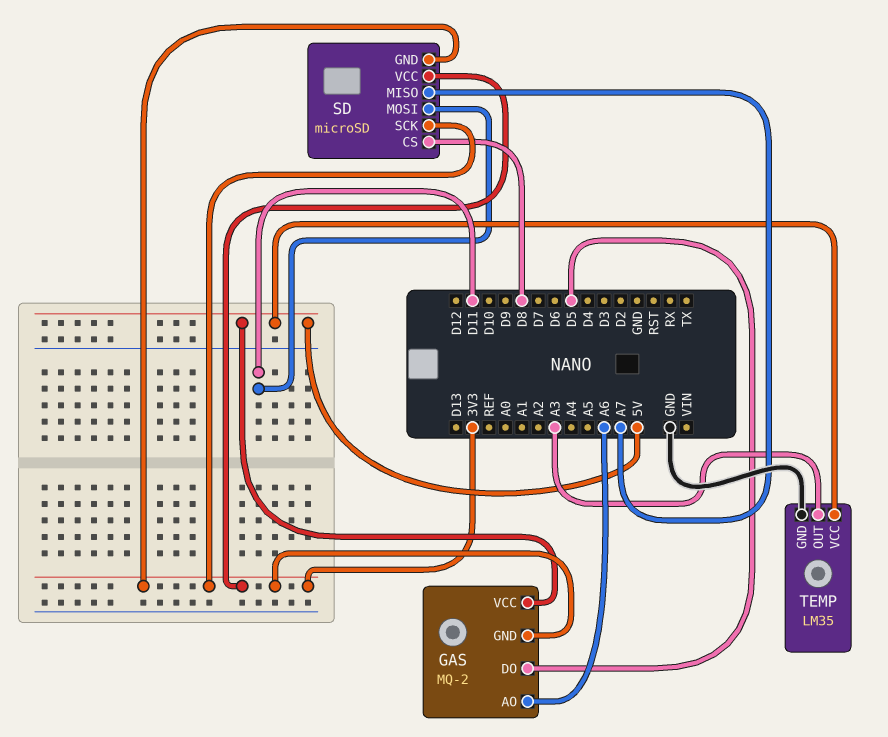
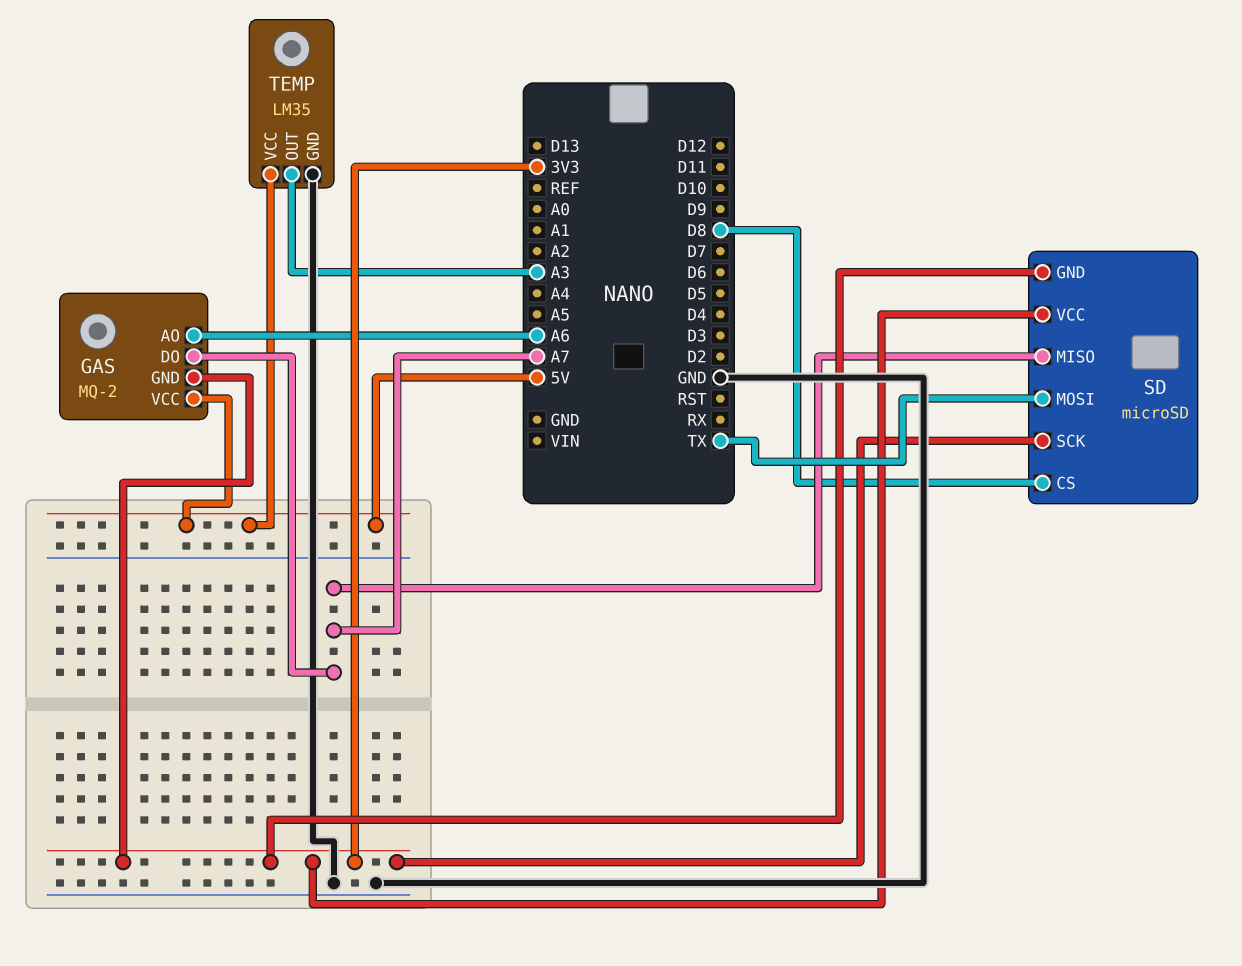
GAS pin DO: D5 -> A7
SD pin MOSI: D11 -> TX

